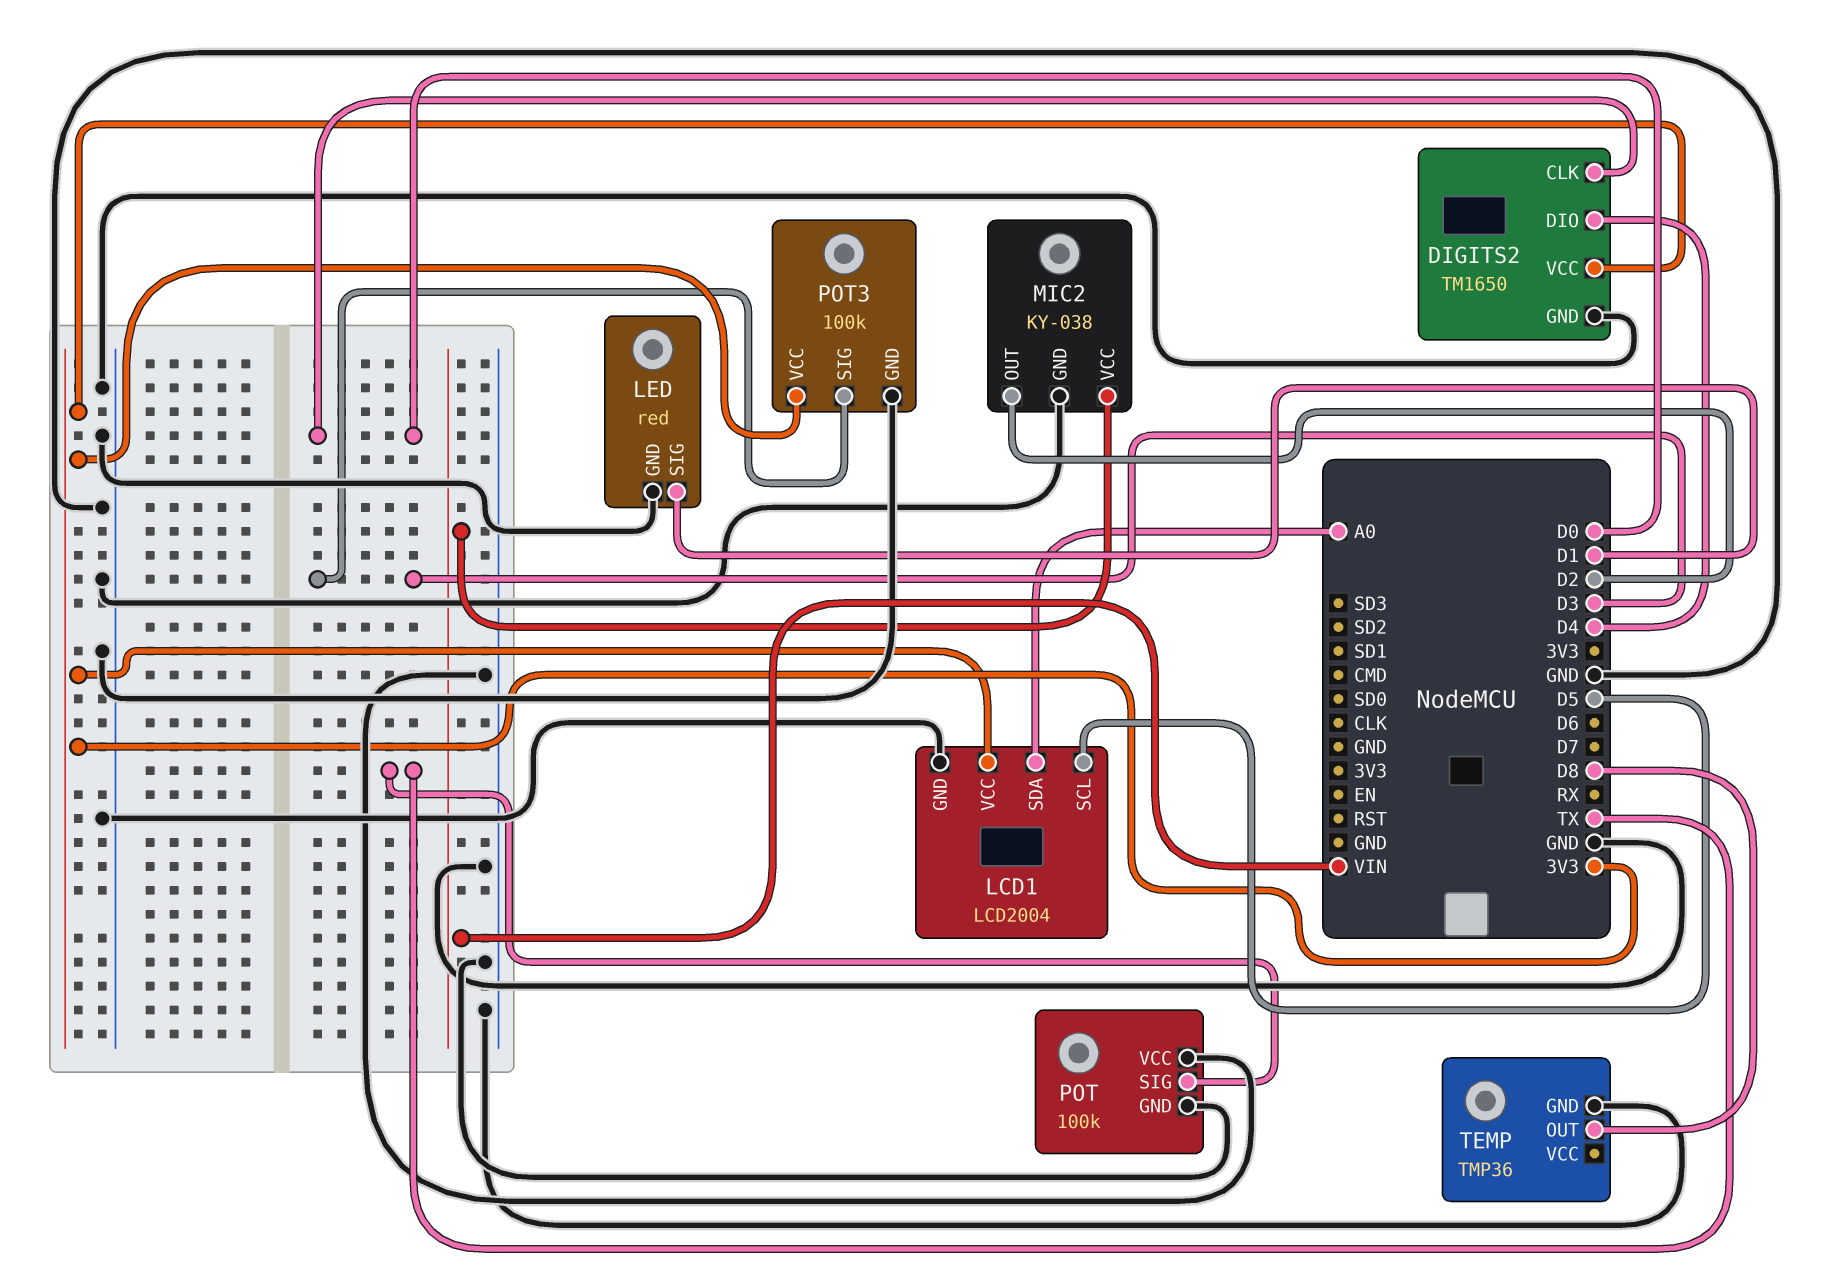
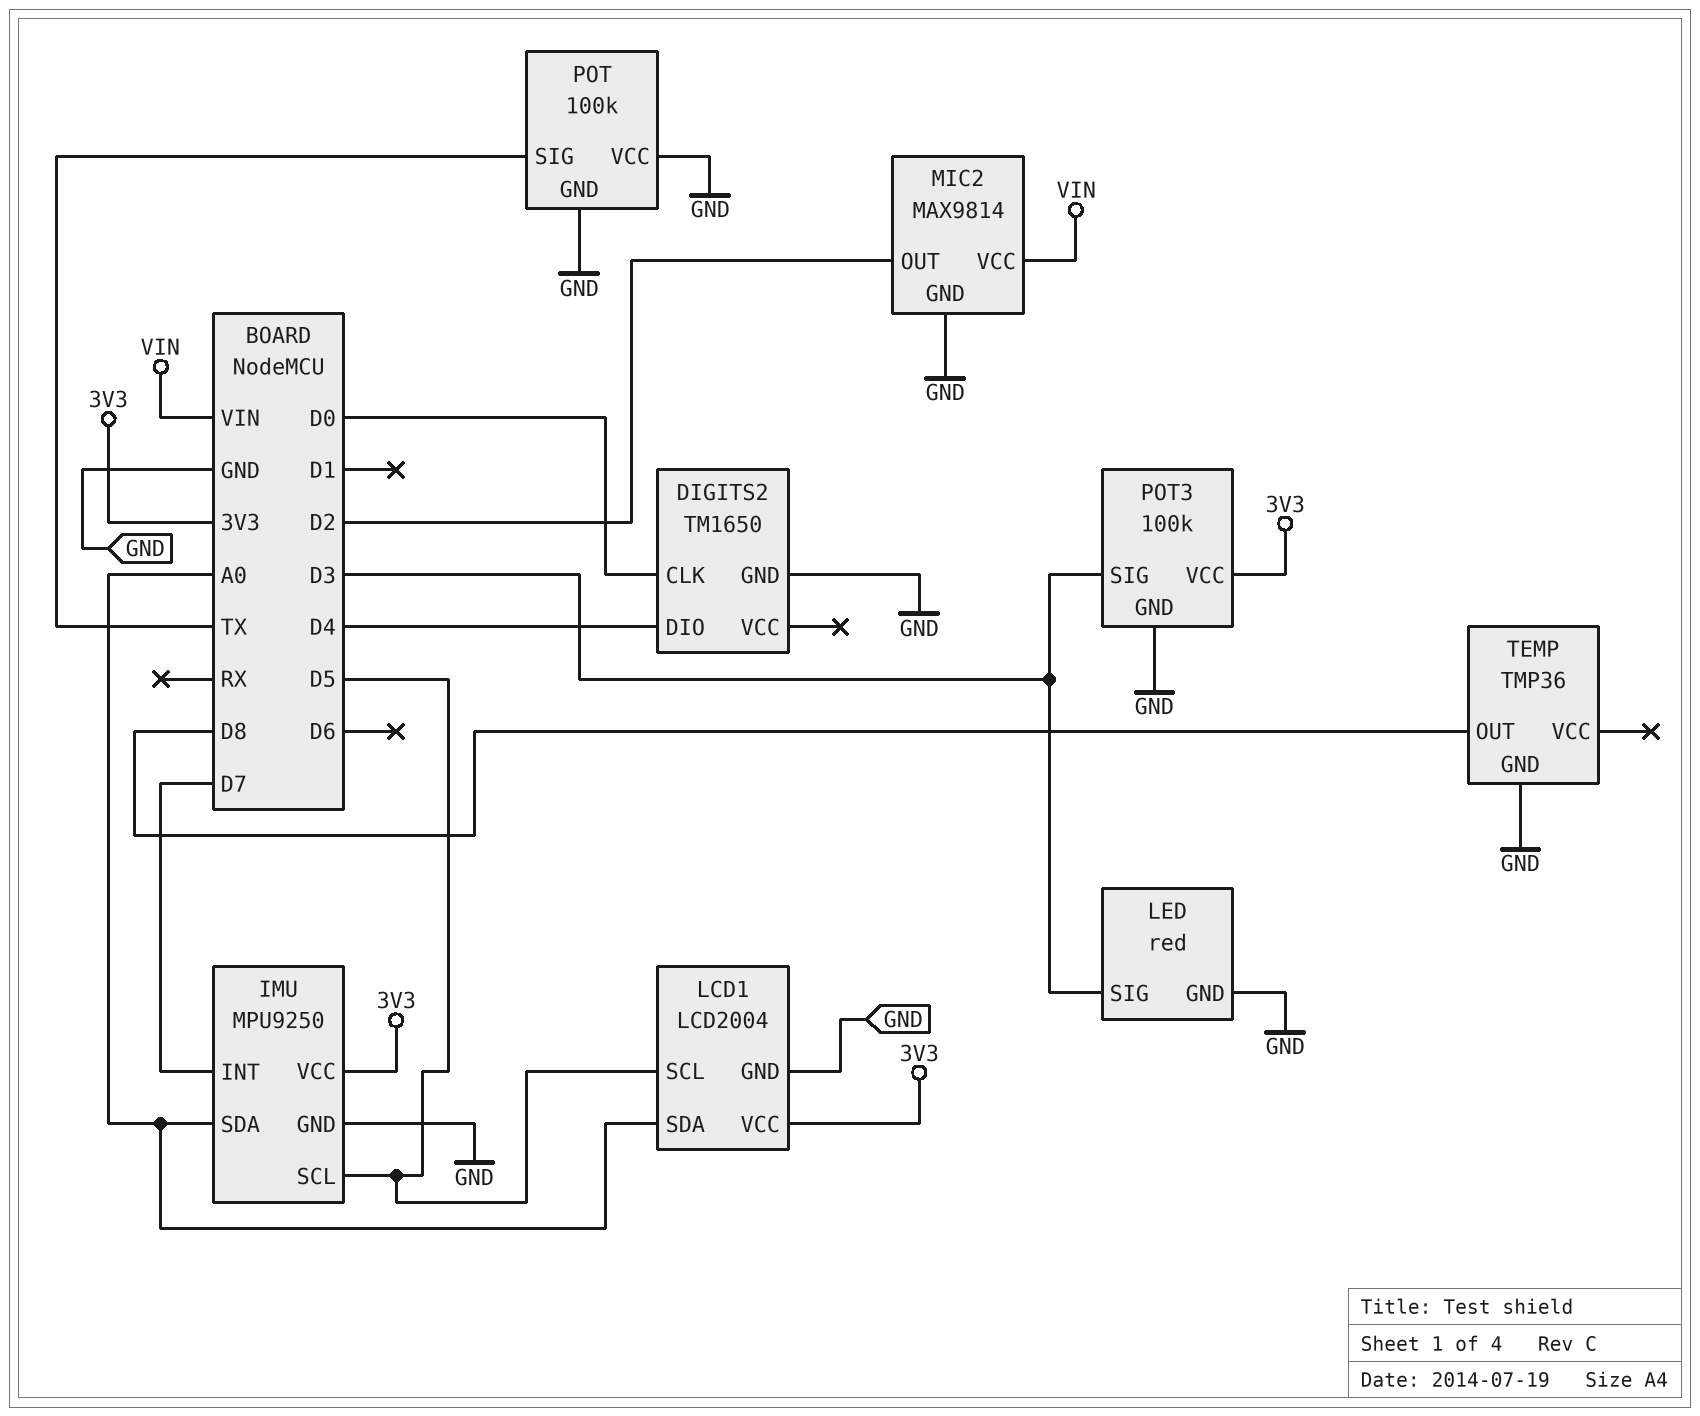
DIGITS2 pin VCC: 3V3 -> none
IMU: none -> MPU9250
IMU pin GND: none -> GND
IMU pin INT: none -> D7
IMU pin SCL: none -> D5
IMU pin SDA: none -> A0
IMU pin VCC: none -> 3V3
LED pin SIG: D1 -> D3
MIC2: KY-038 -> MAX9814

